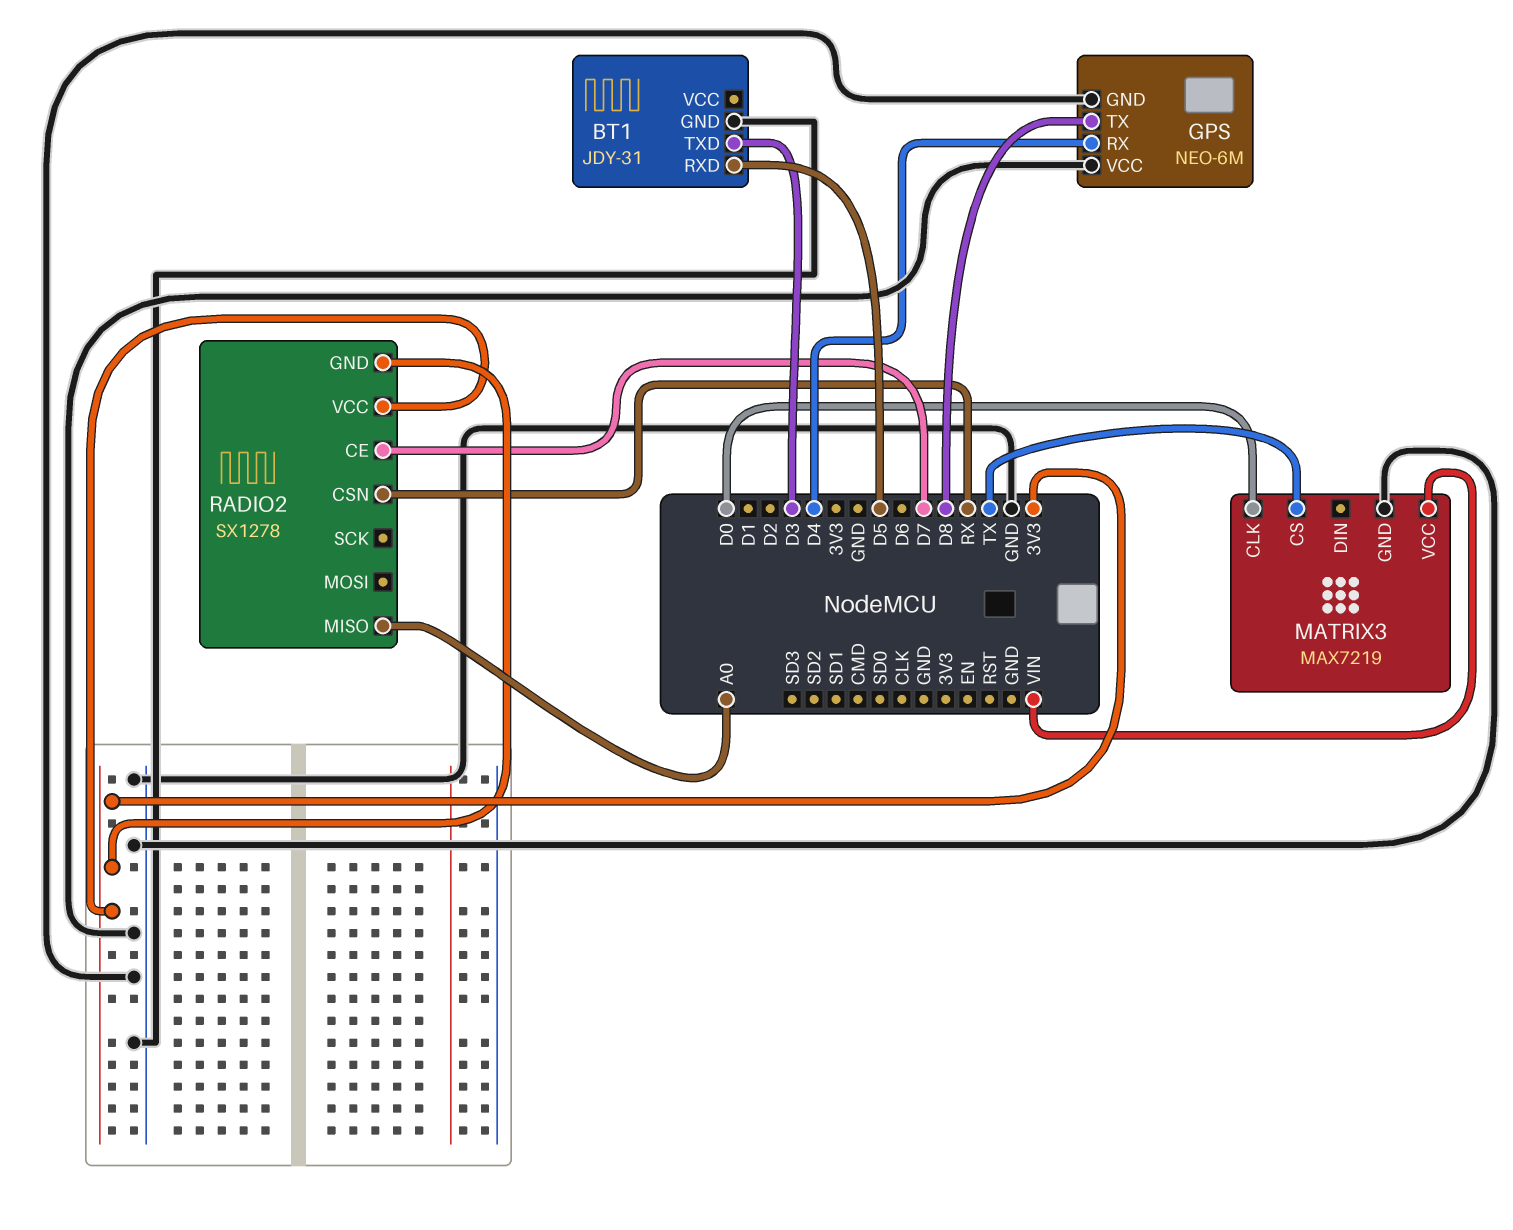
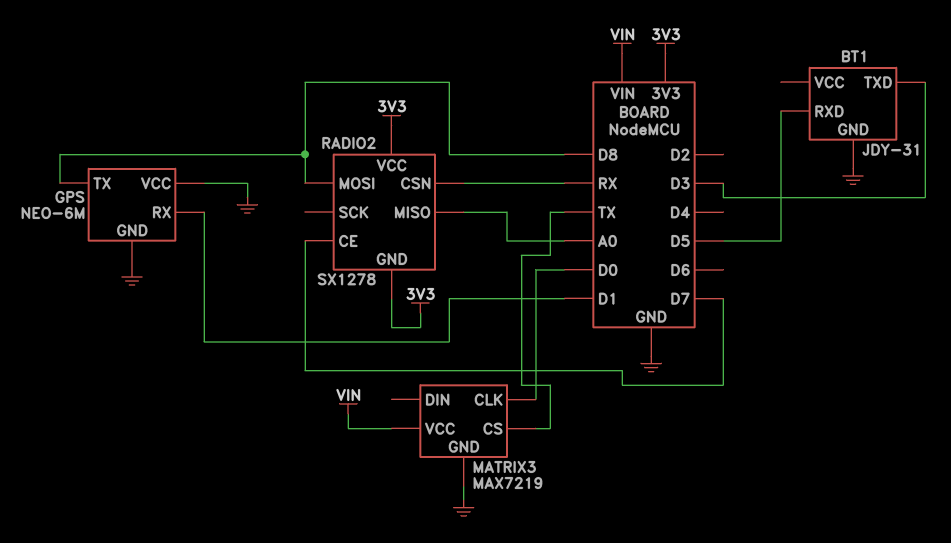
GPS pin RX: D4 -> D1
RADIO2 pin MOSI: none -> D8

